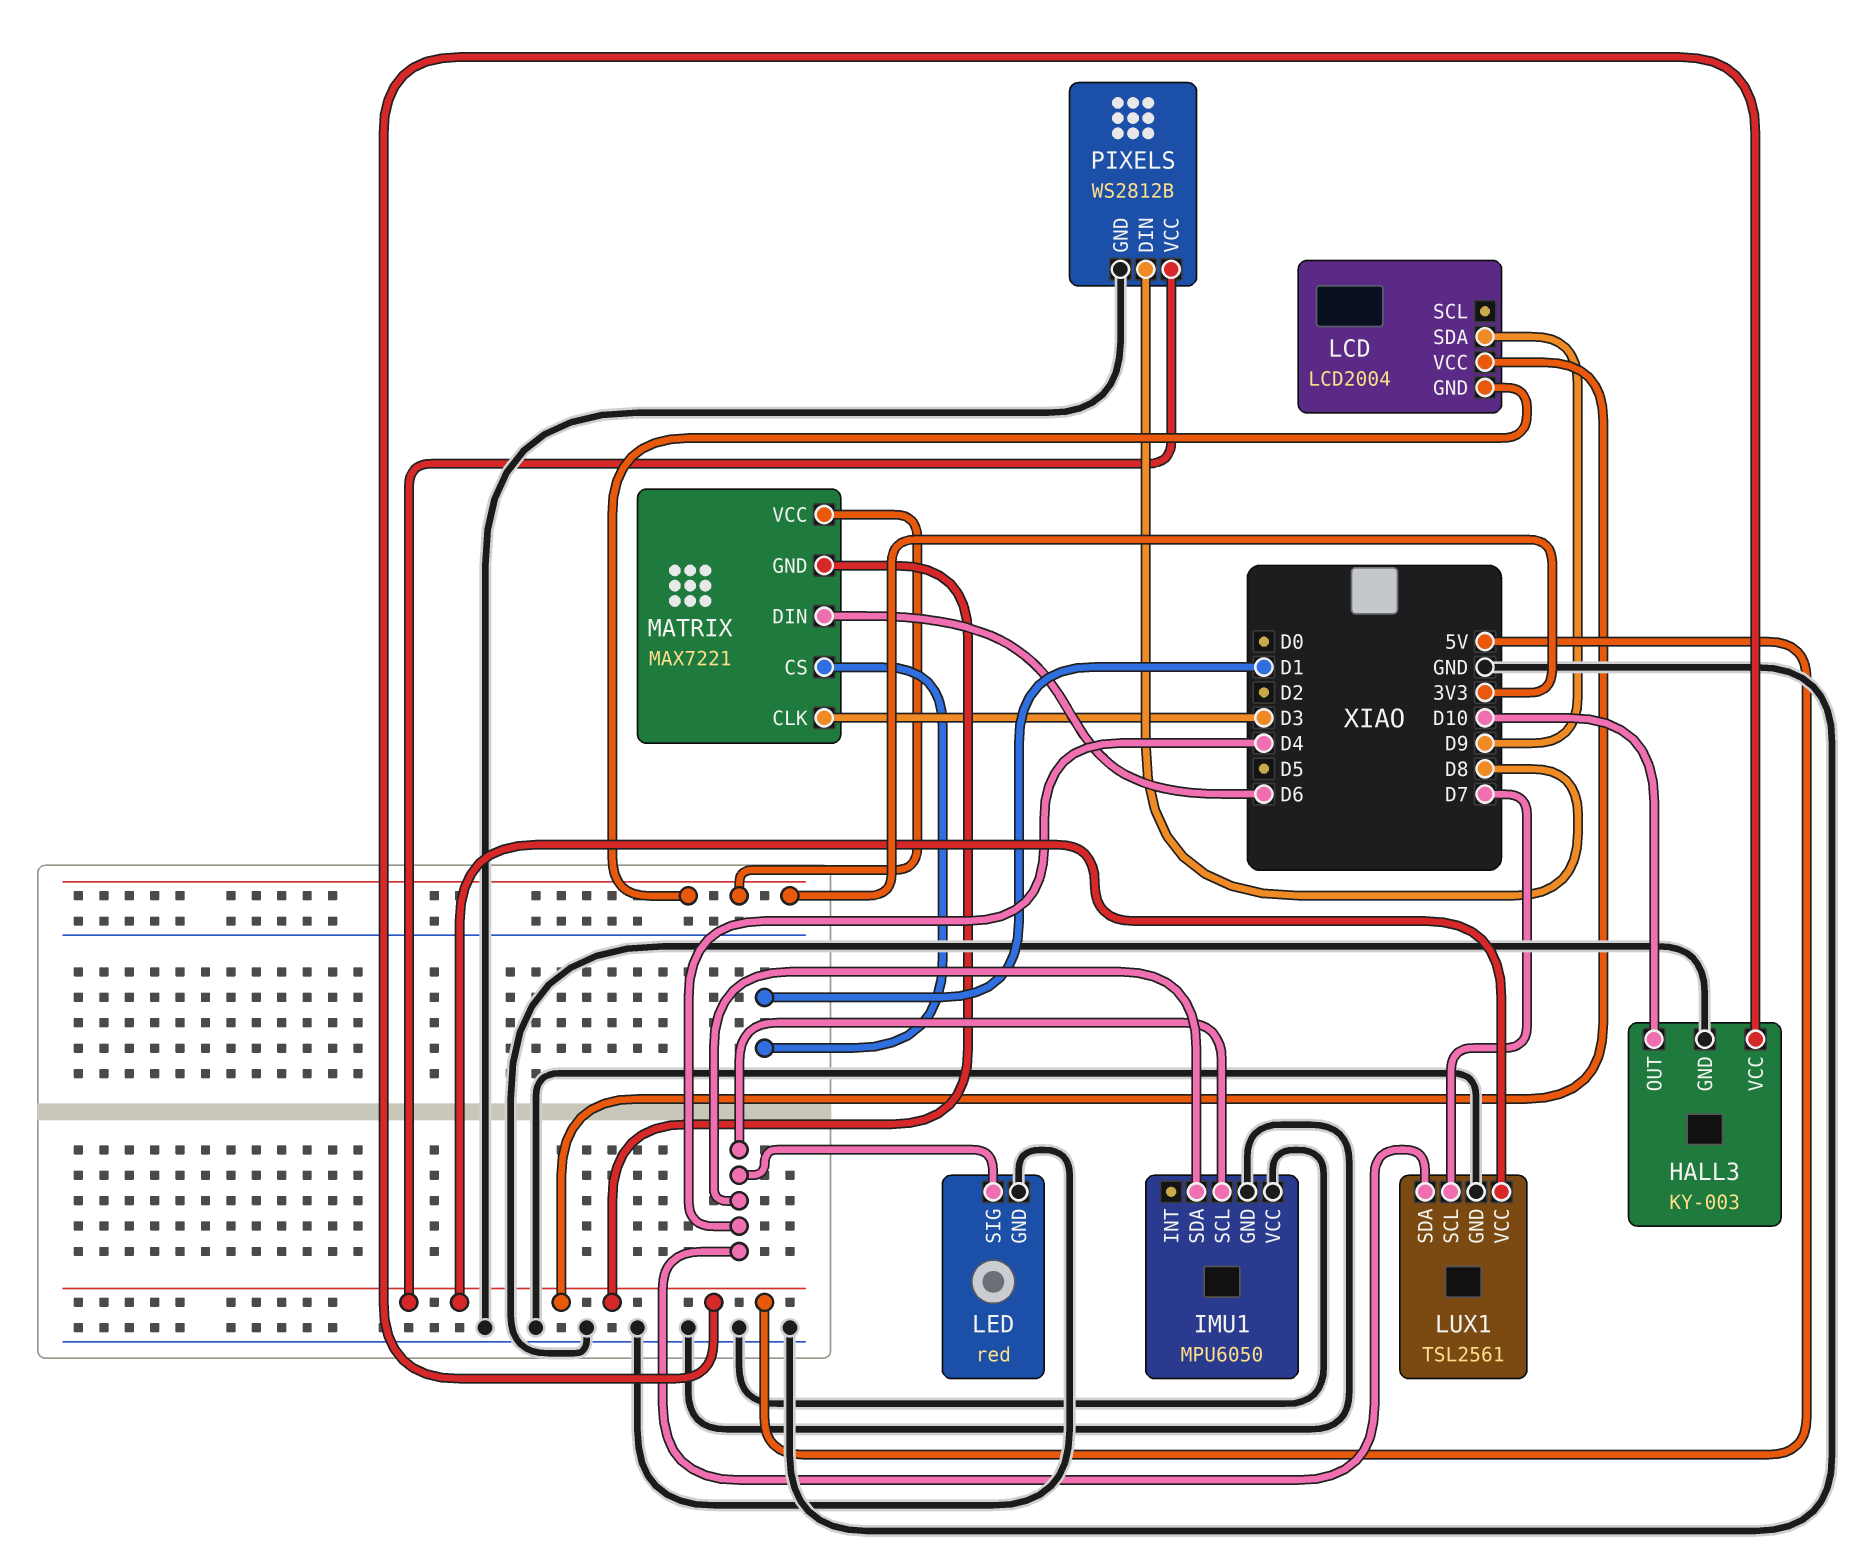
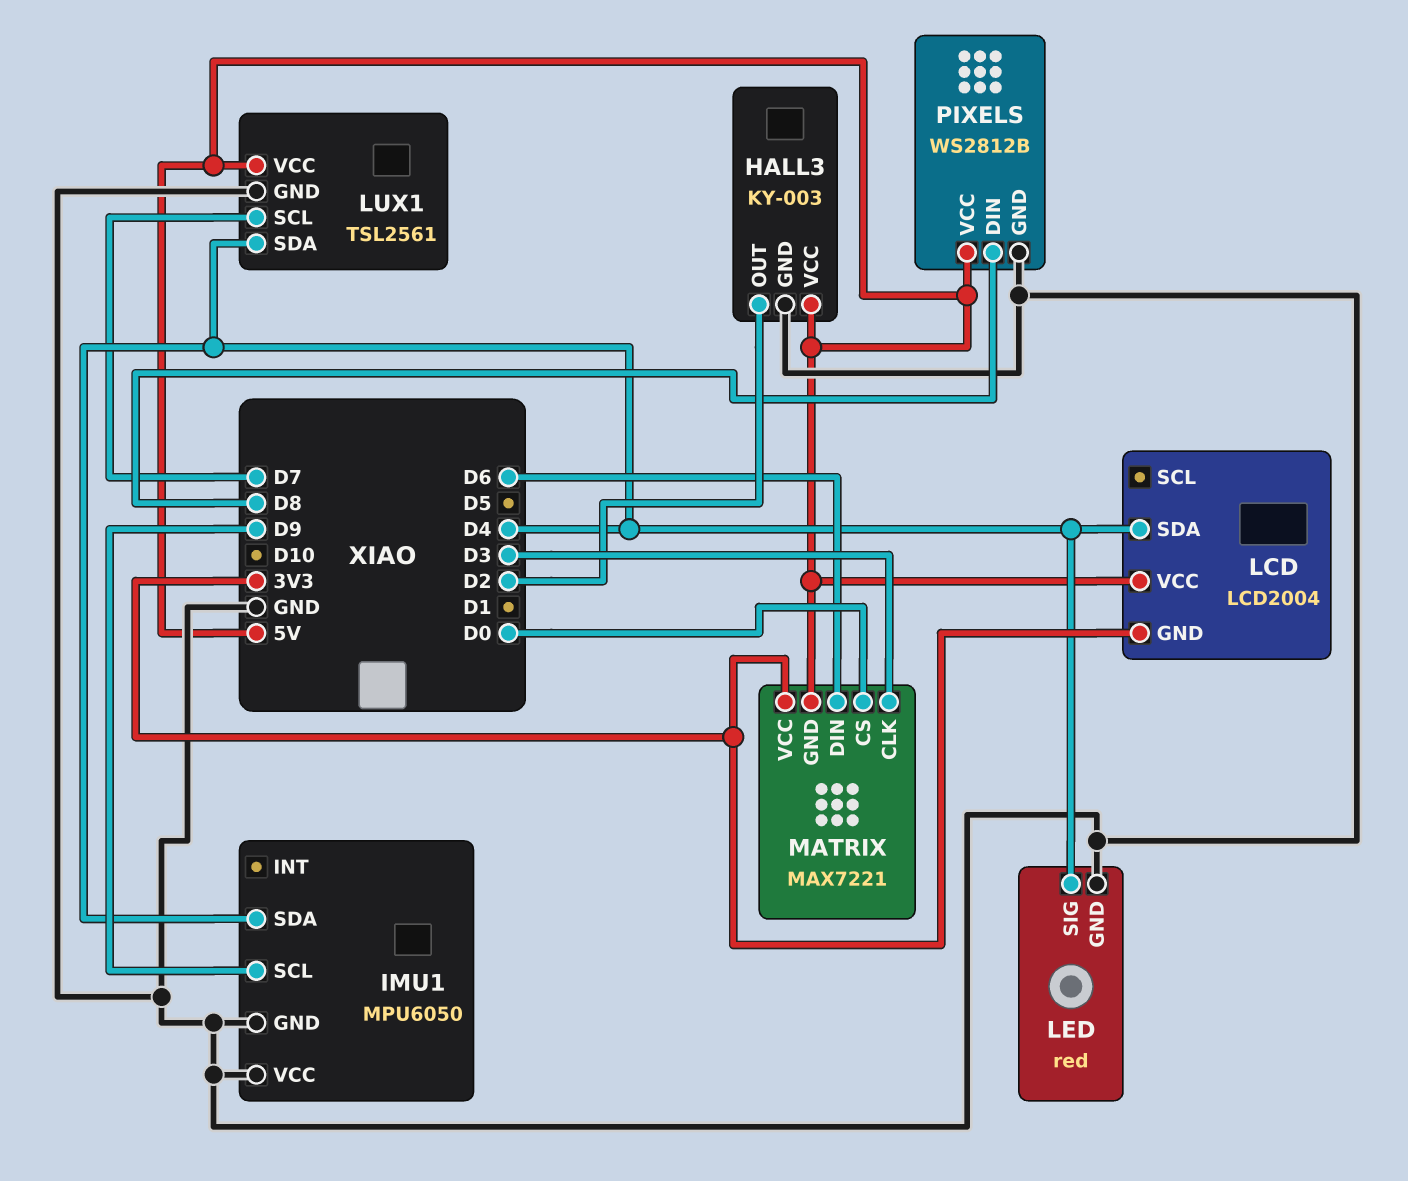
HALL3 pin OUT: D10 -> D2
IMU1 pin SCL: D4 -> D9
LCD pin SDA: D9 -> D4
MATRIX pin CS: D1 -> D0

